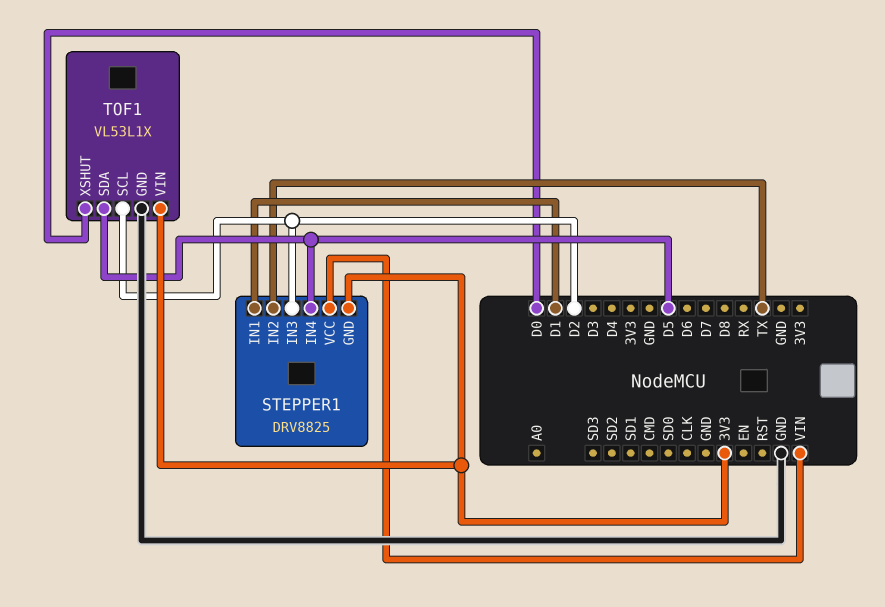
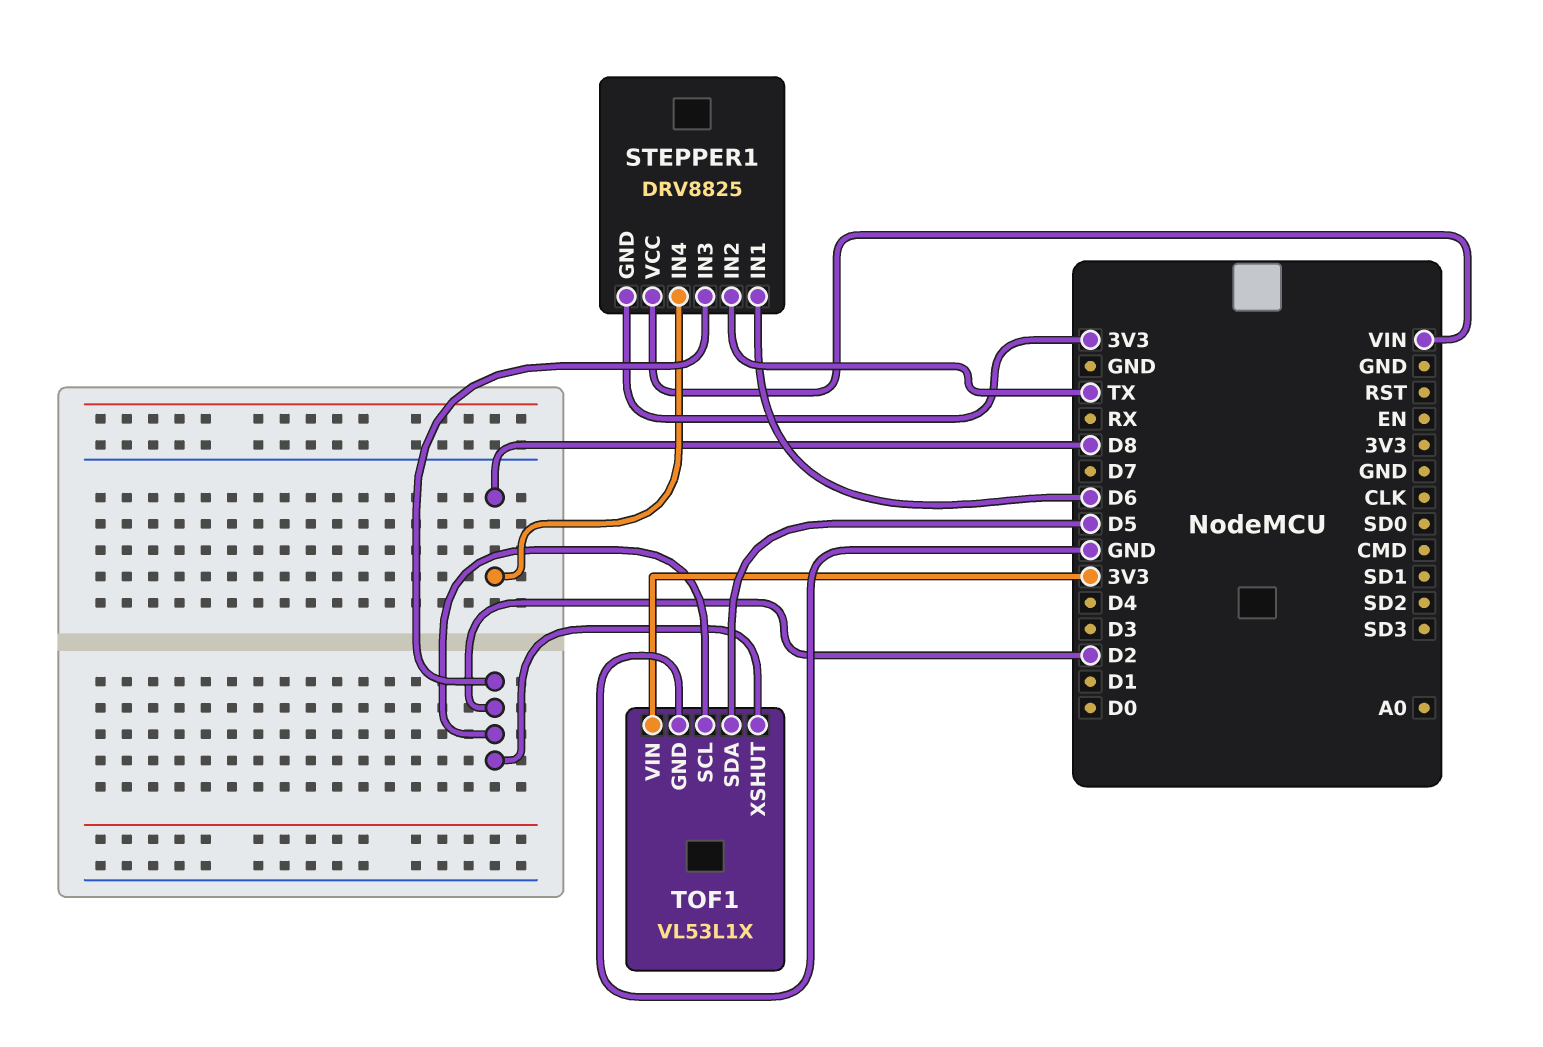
STEPPER1 pin IN1: D1 -> D6
STEPPER1 pin IN4: D5 -> D8
TOF1 pin XSHUT: D0 -> D2

